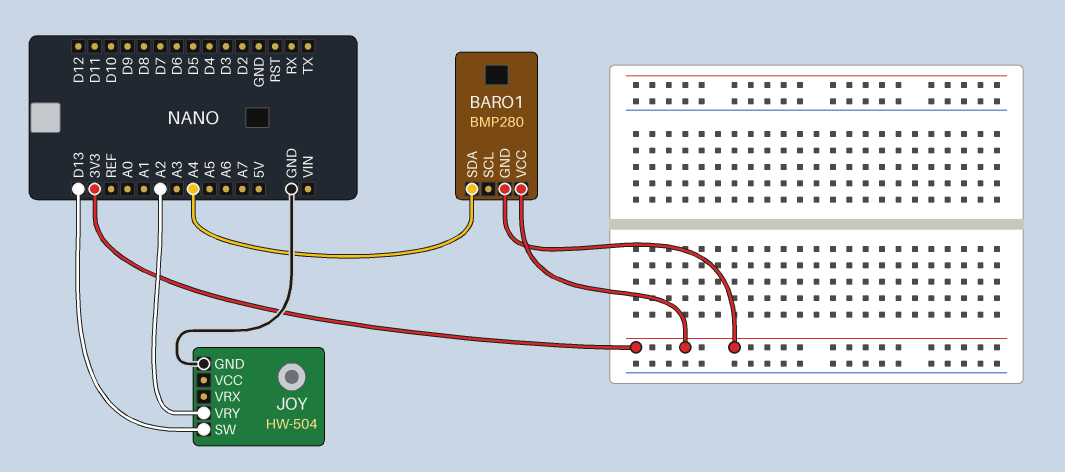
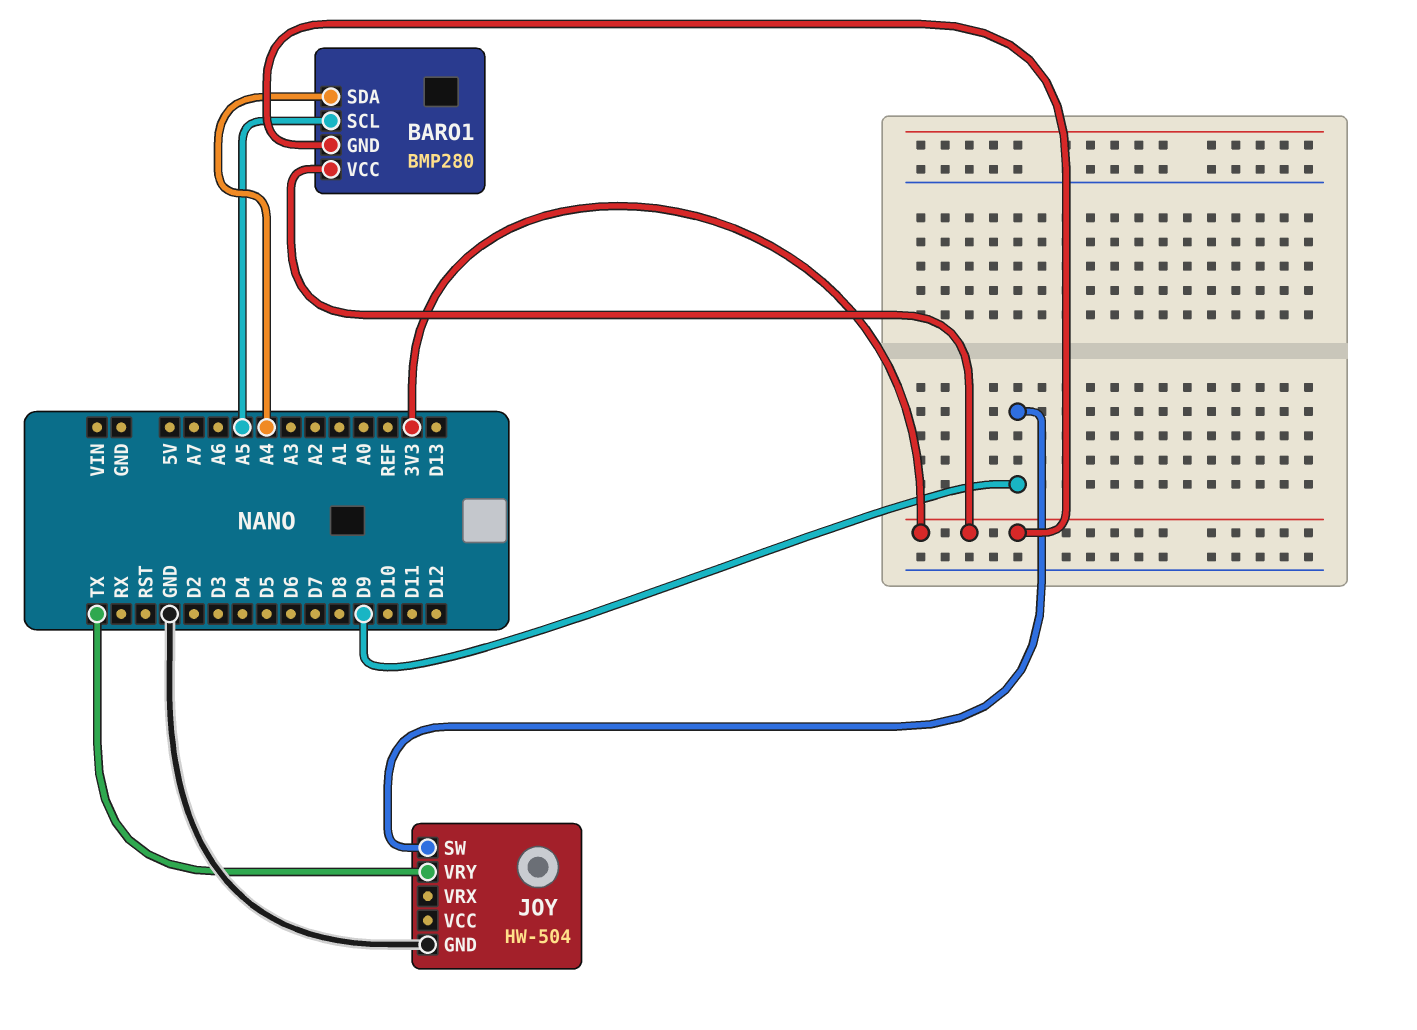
BARO1 pin SCL: none -> A5
JOY pin SW: D13 -> D9
JOY pin VRY: A2 -> TX

